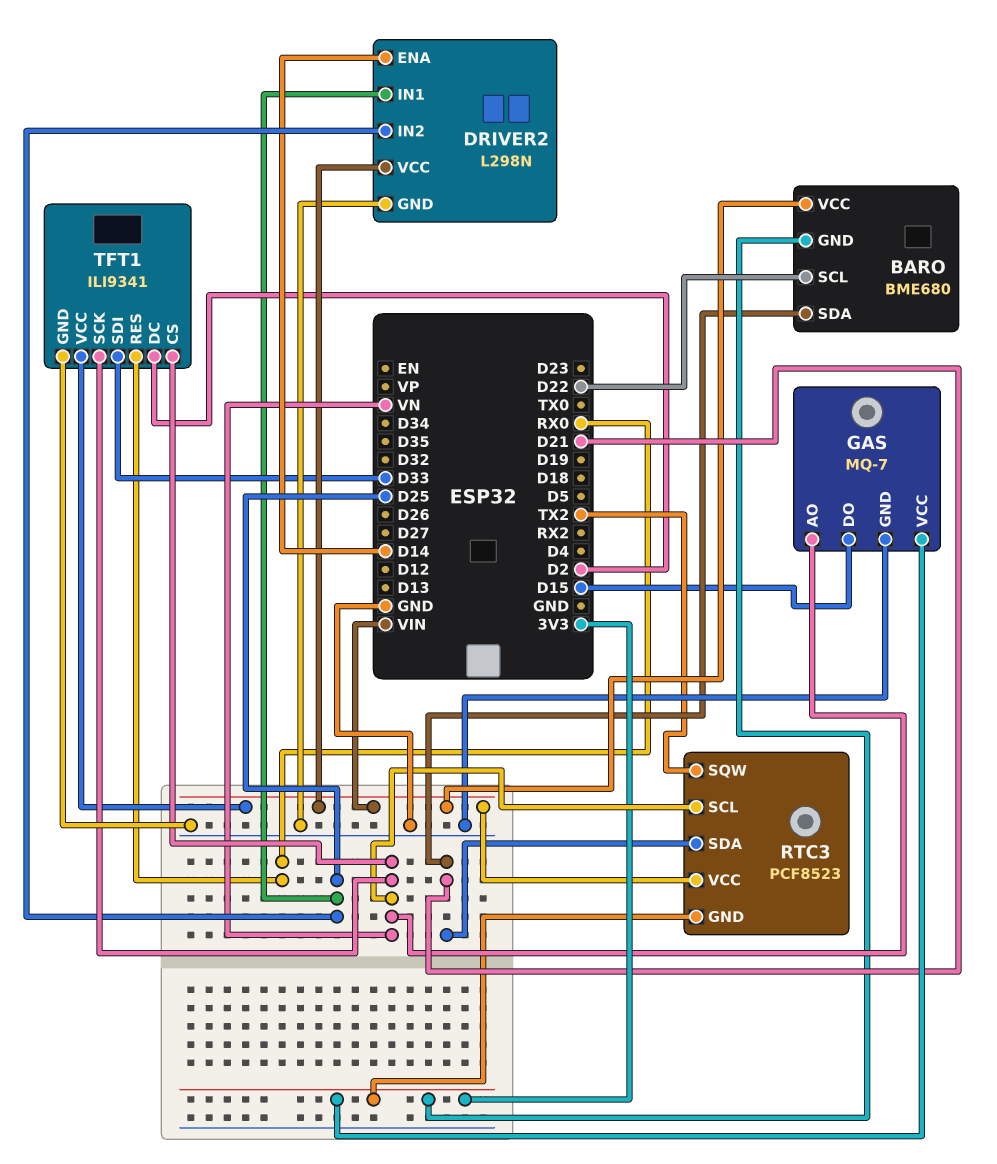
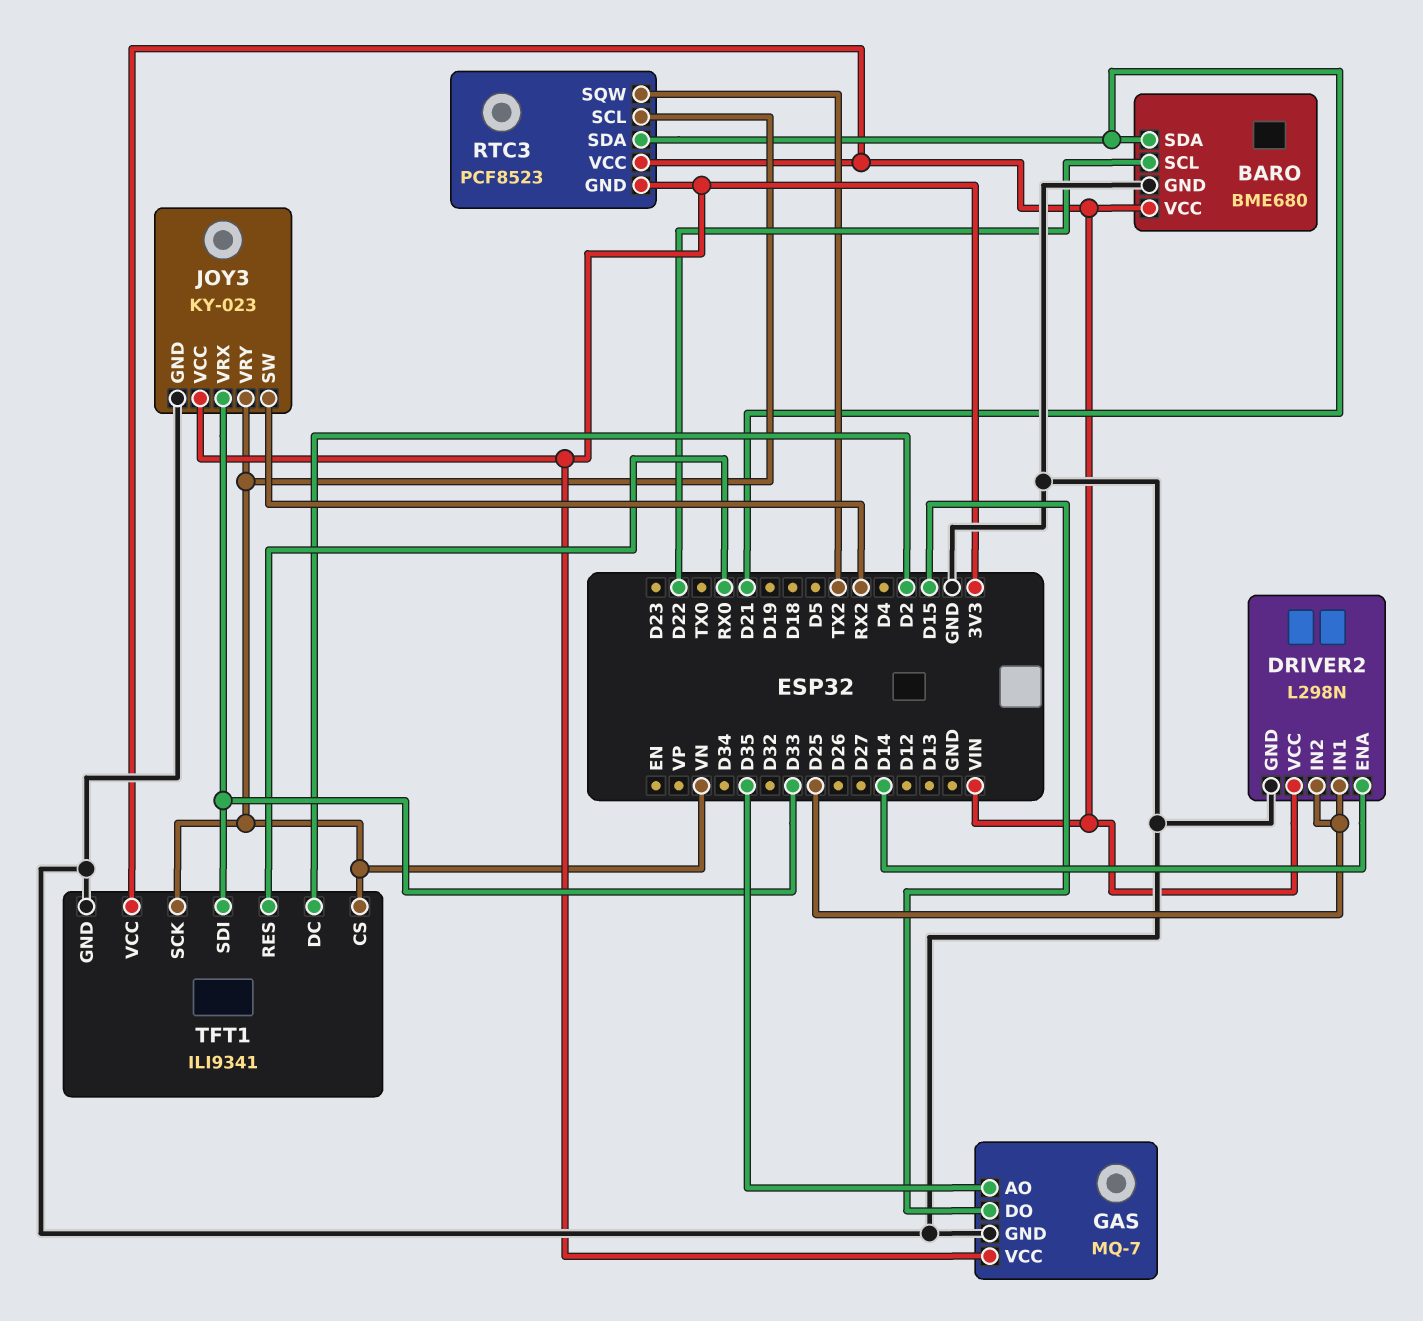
BARO pin GND: 3V3 -> GND
GAS pin AO: VN -> D35
JOY3: none -> KY-023
JOY3 pin GND: none -> GND
JOY3 pin SW: none -> RX2
JOY3 pin VCC: none -> 3V3
JOY3 pin VRX: none -> D33
JOY3 pin VRY: none -> VN

